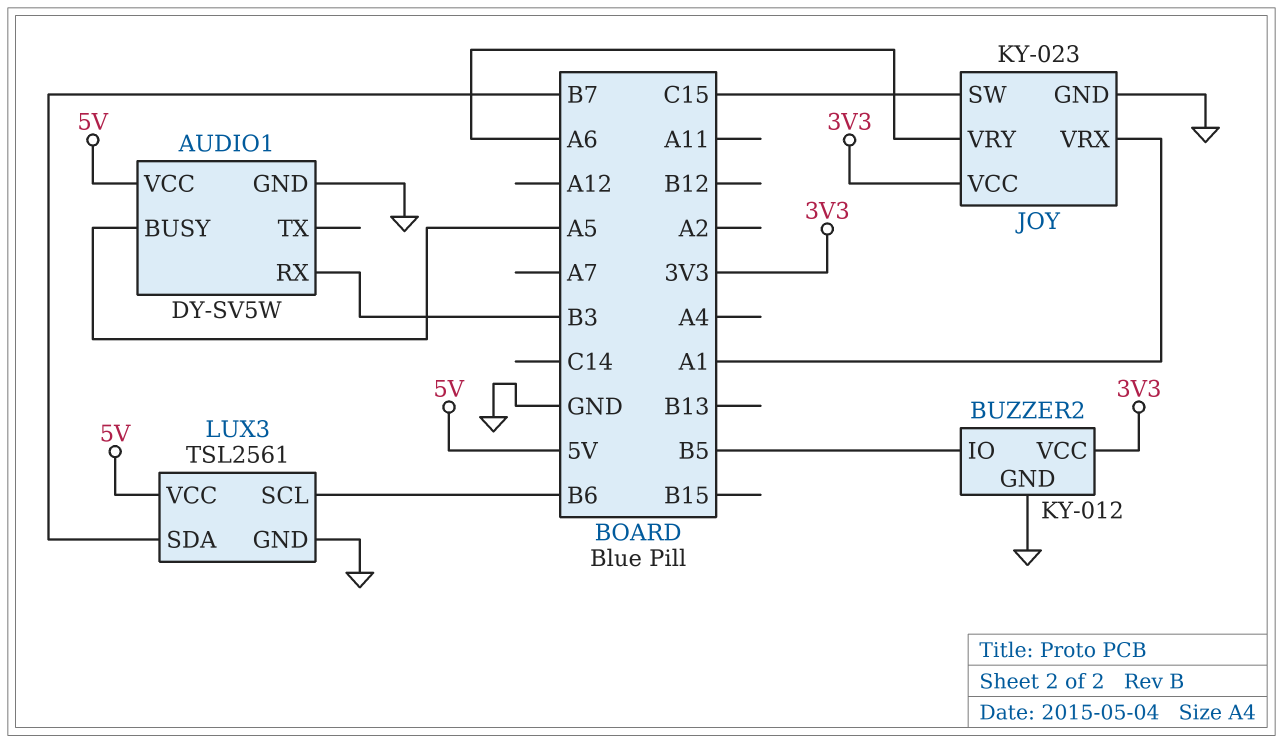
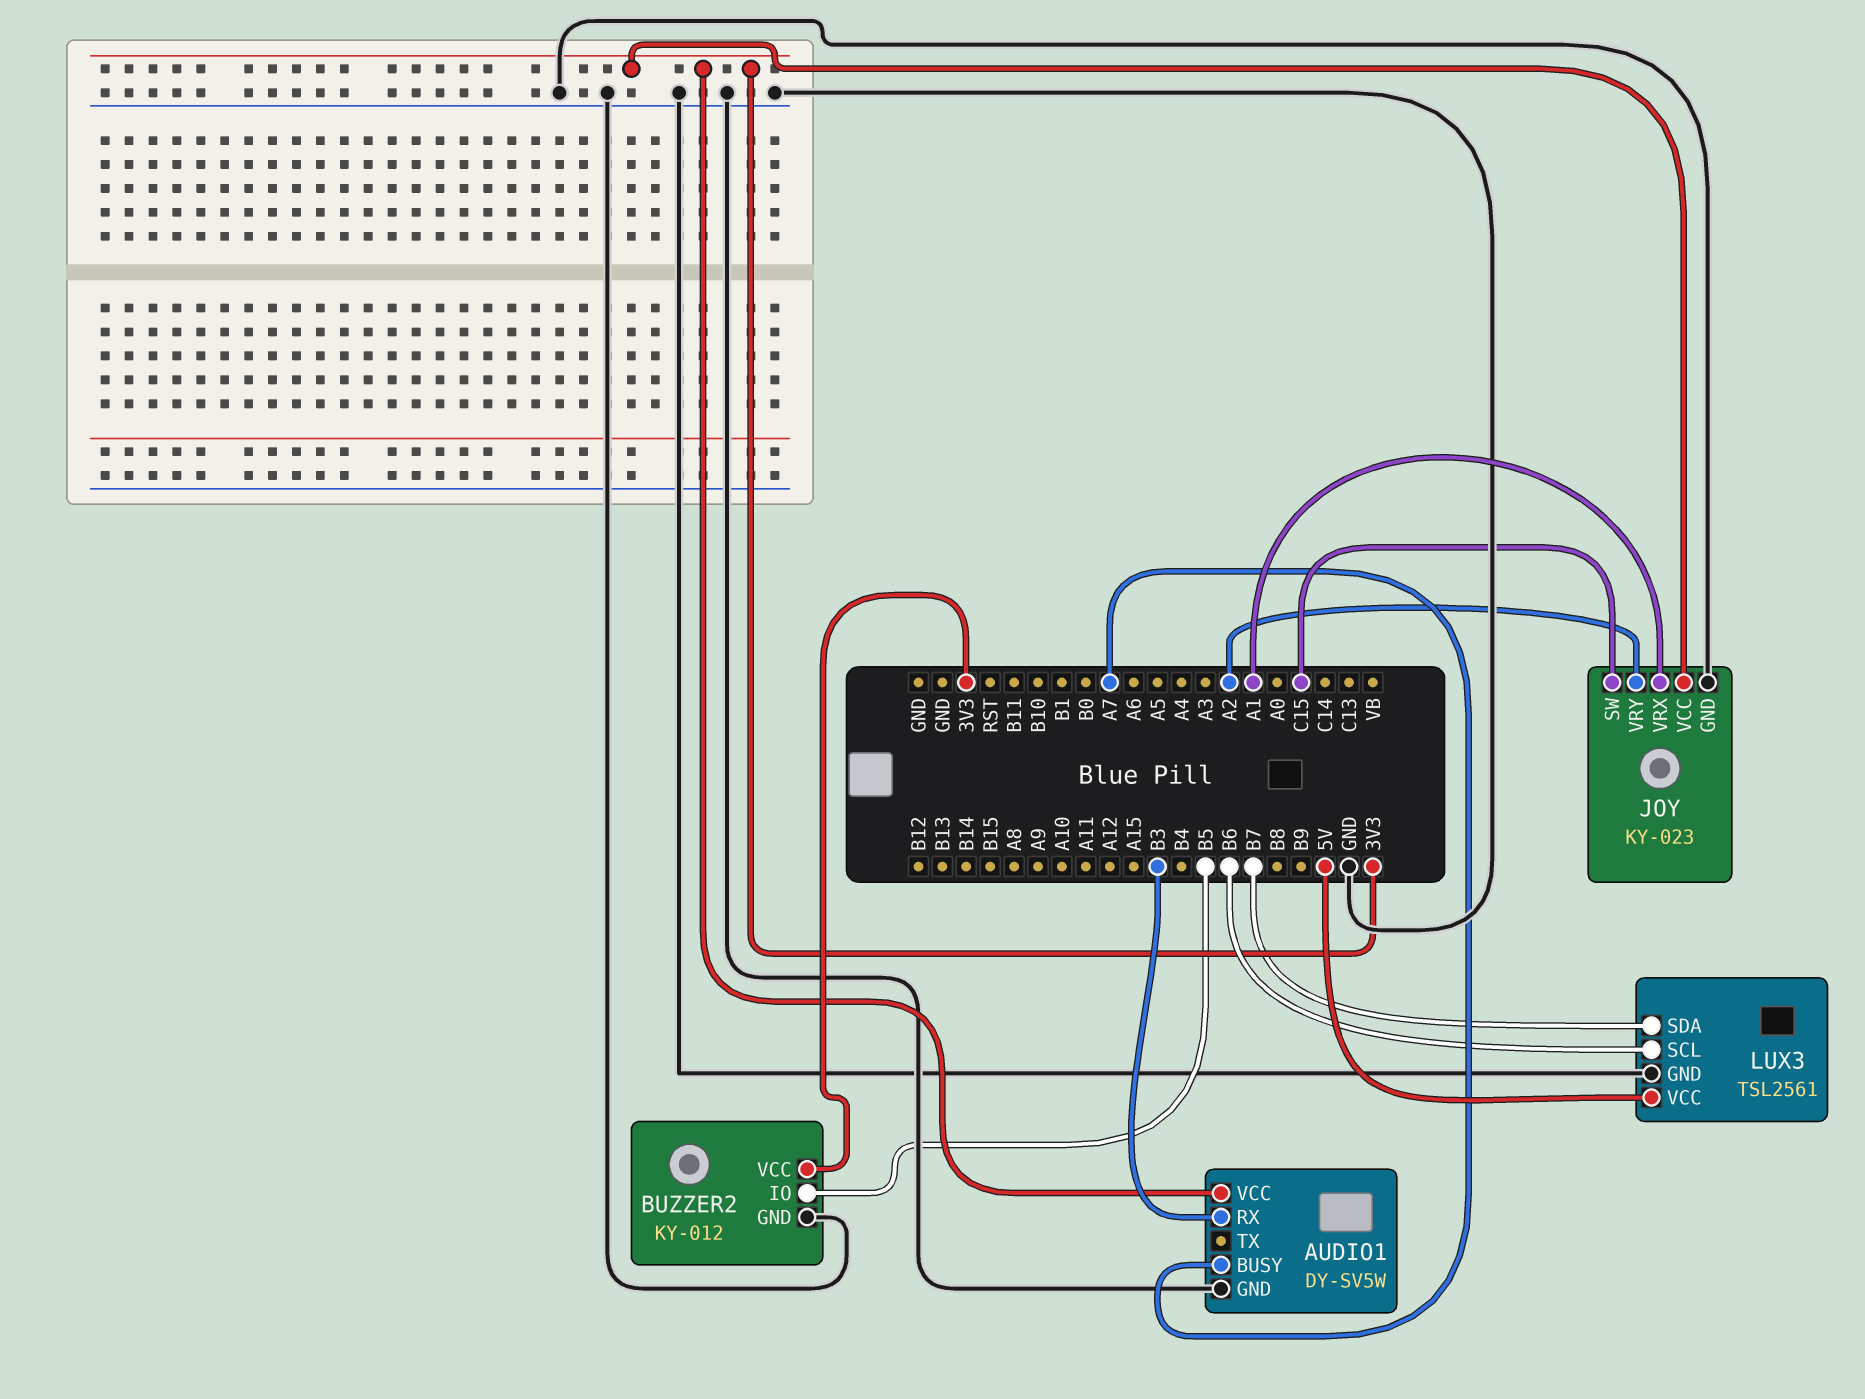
AUDIO1 pin BUSY: A5 -> A7
AUDIO1 pin VCC: 5V -> 3V3
JOY pin VRY: A6 -> A2

